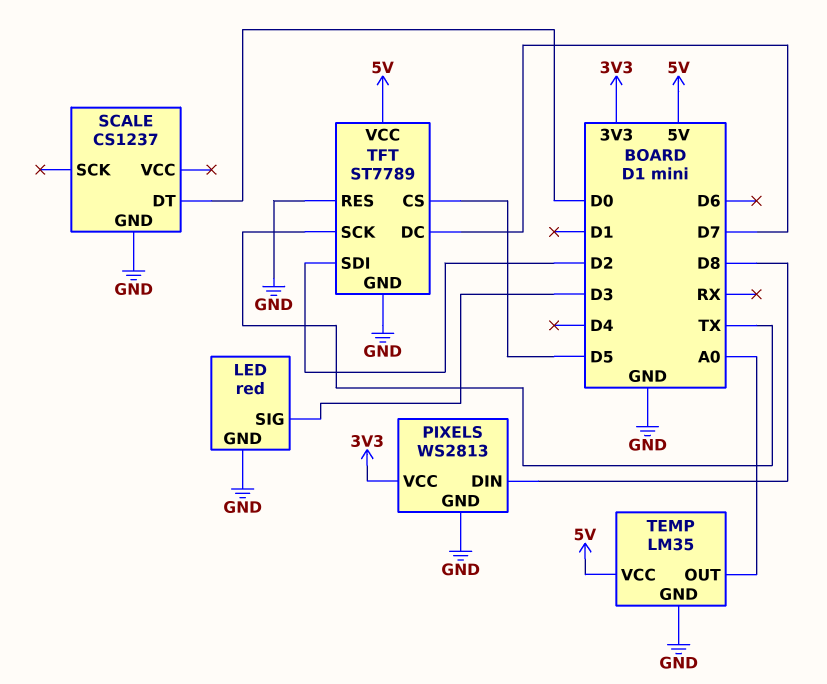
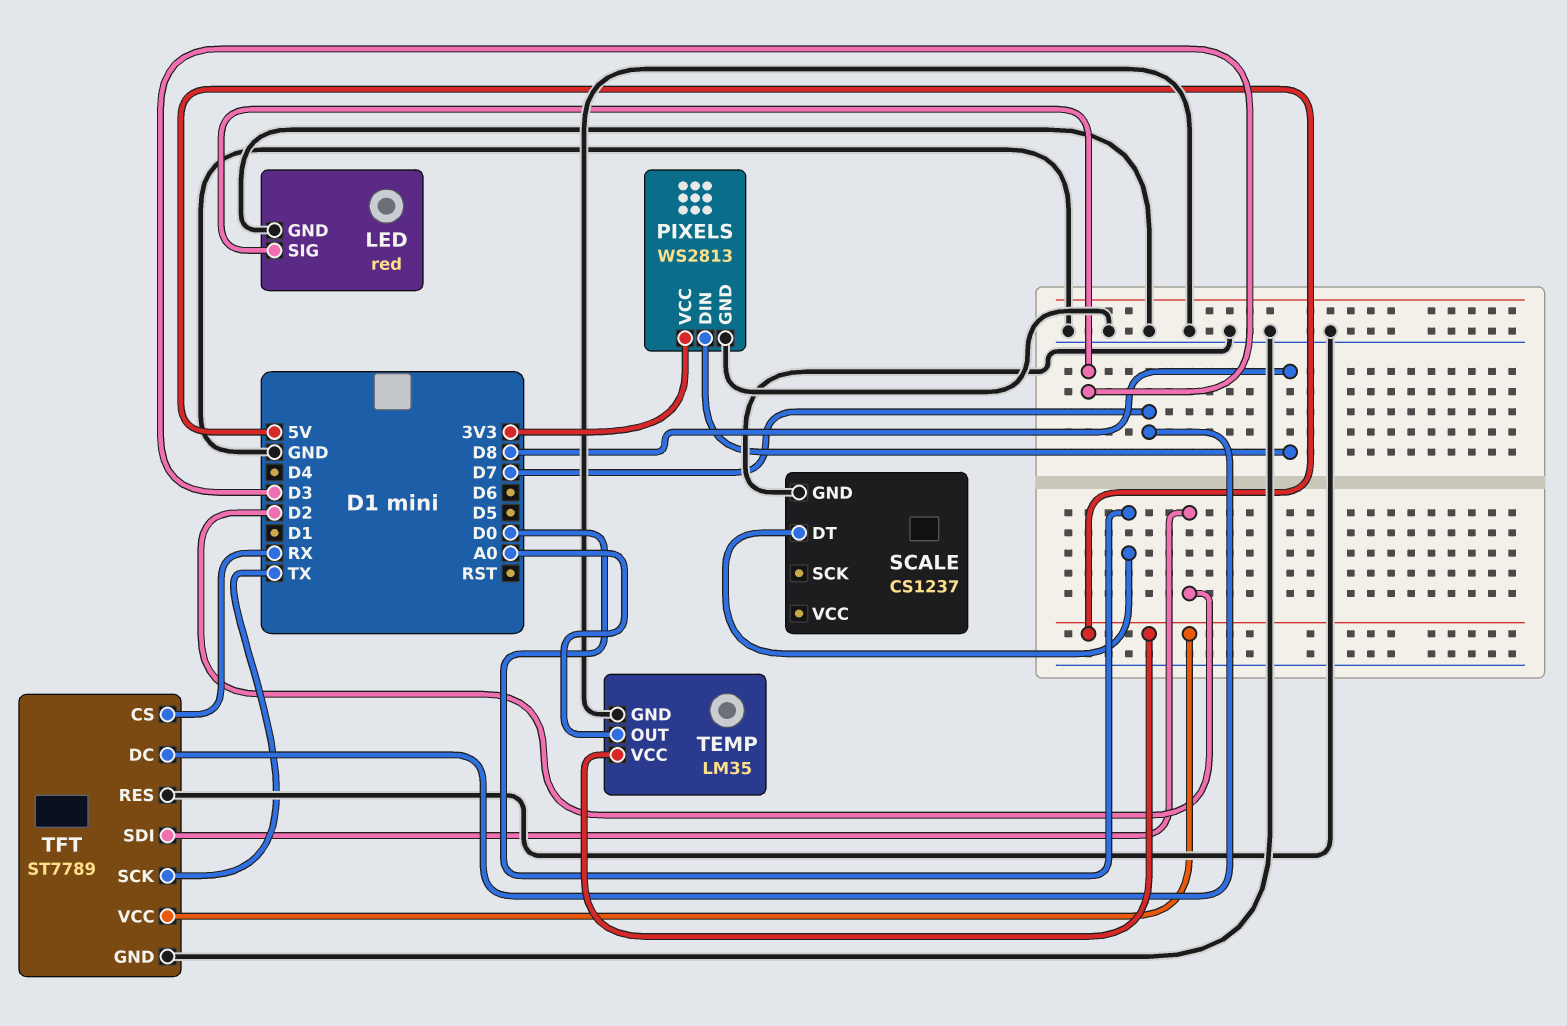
TFT pin CS: D5 -> RX

